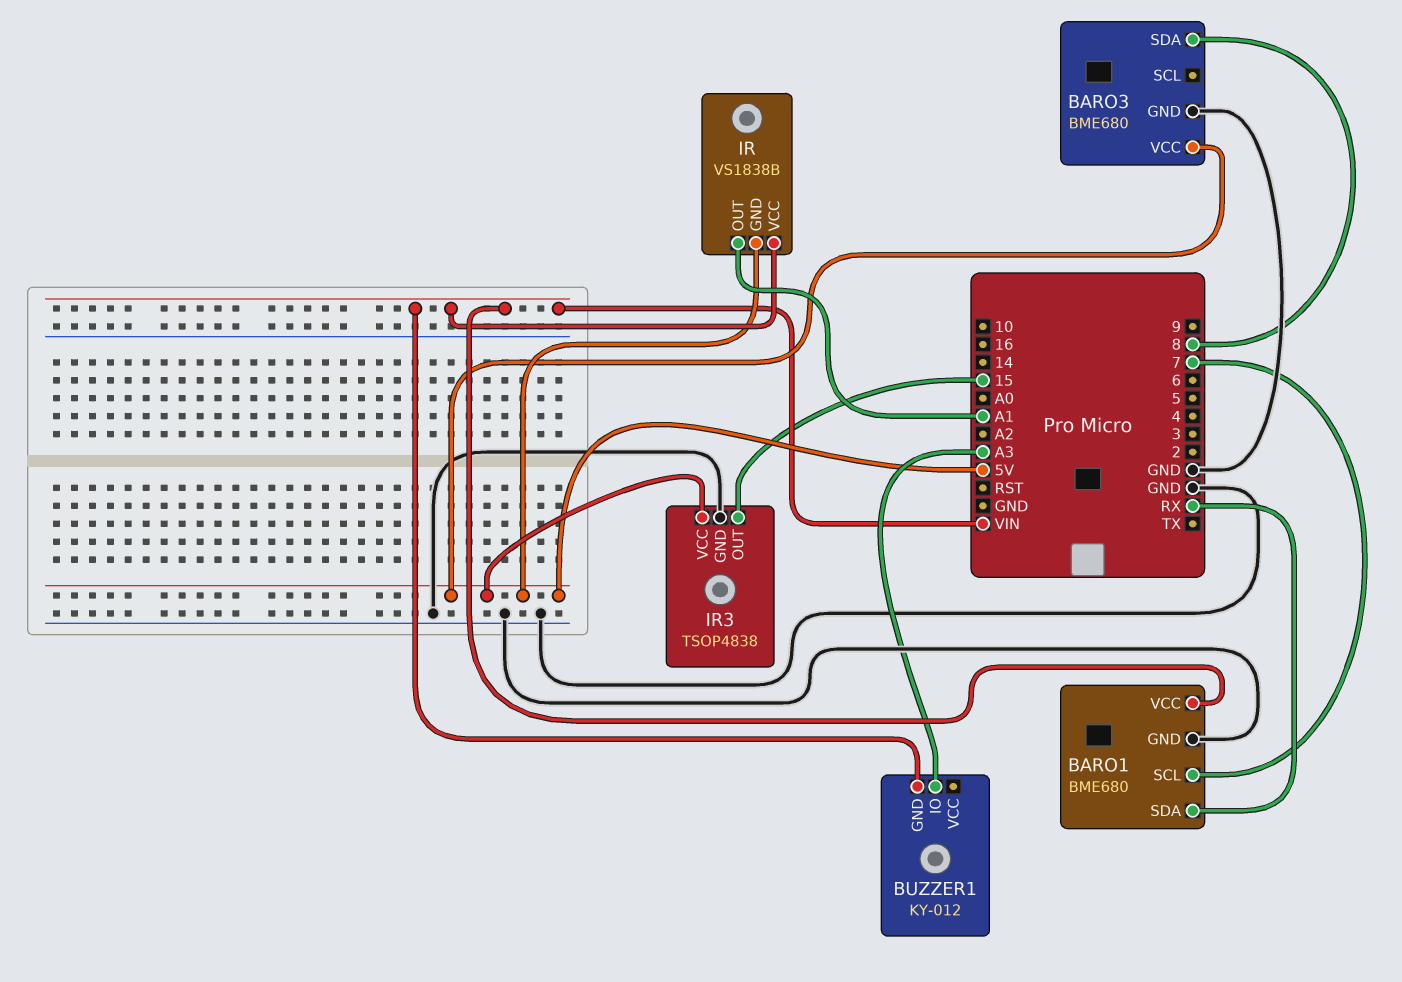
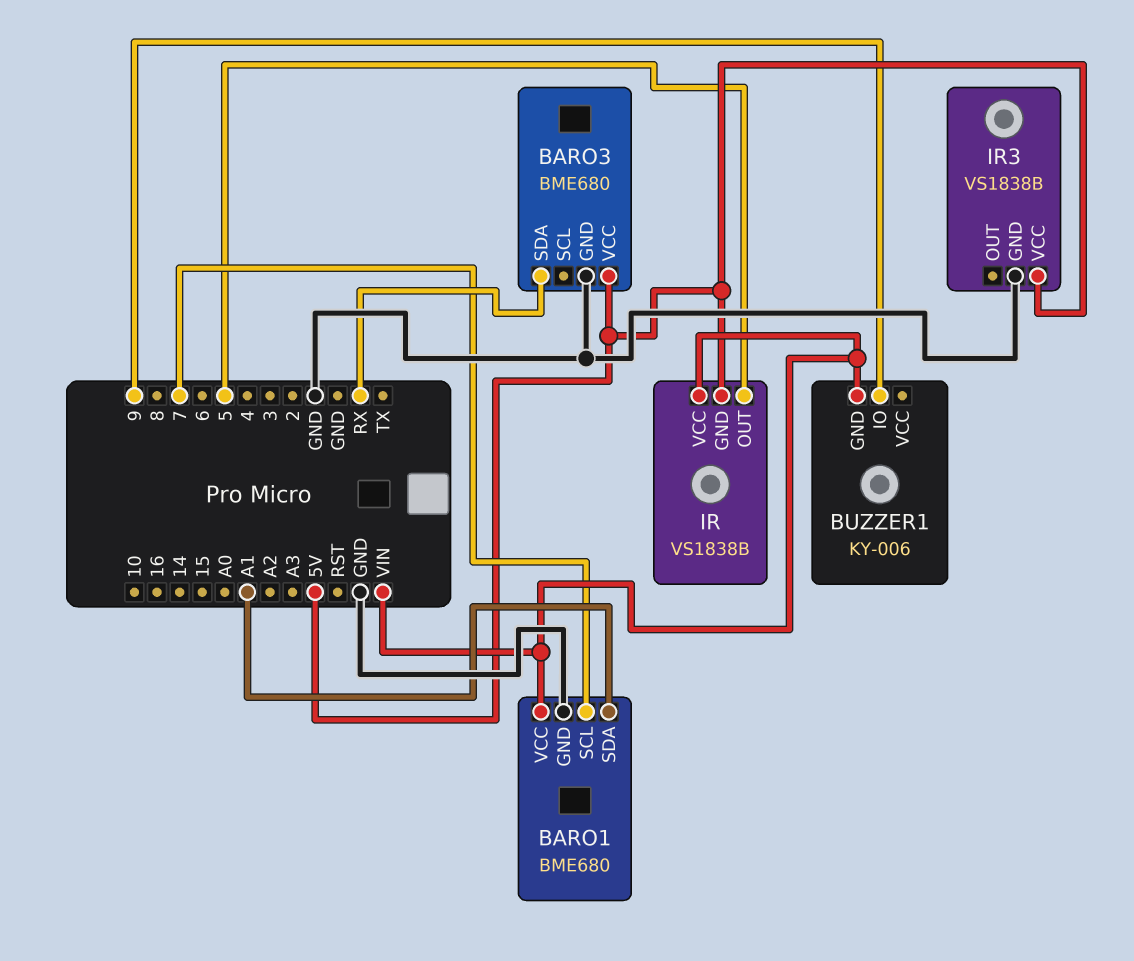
BARO1 pin SDA: RX -> A1
BARO3 pin SDA: 8 -> RX
BUZZER1: KY-012 -> KY-006
BUZZER1 pin IO: A3 -> 9
IR pin OUT: A1 -> 5
IR3: TSOP4838 -> VS1838B
IR3 pin OUT: 15 -> none

